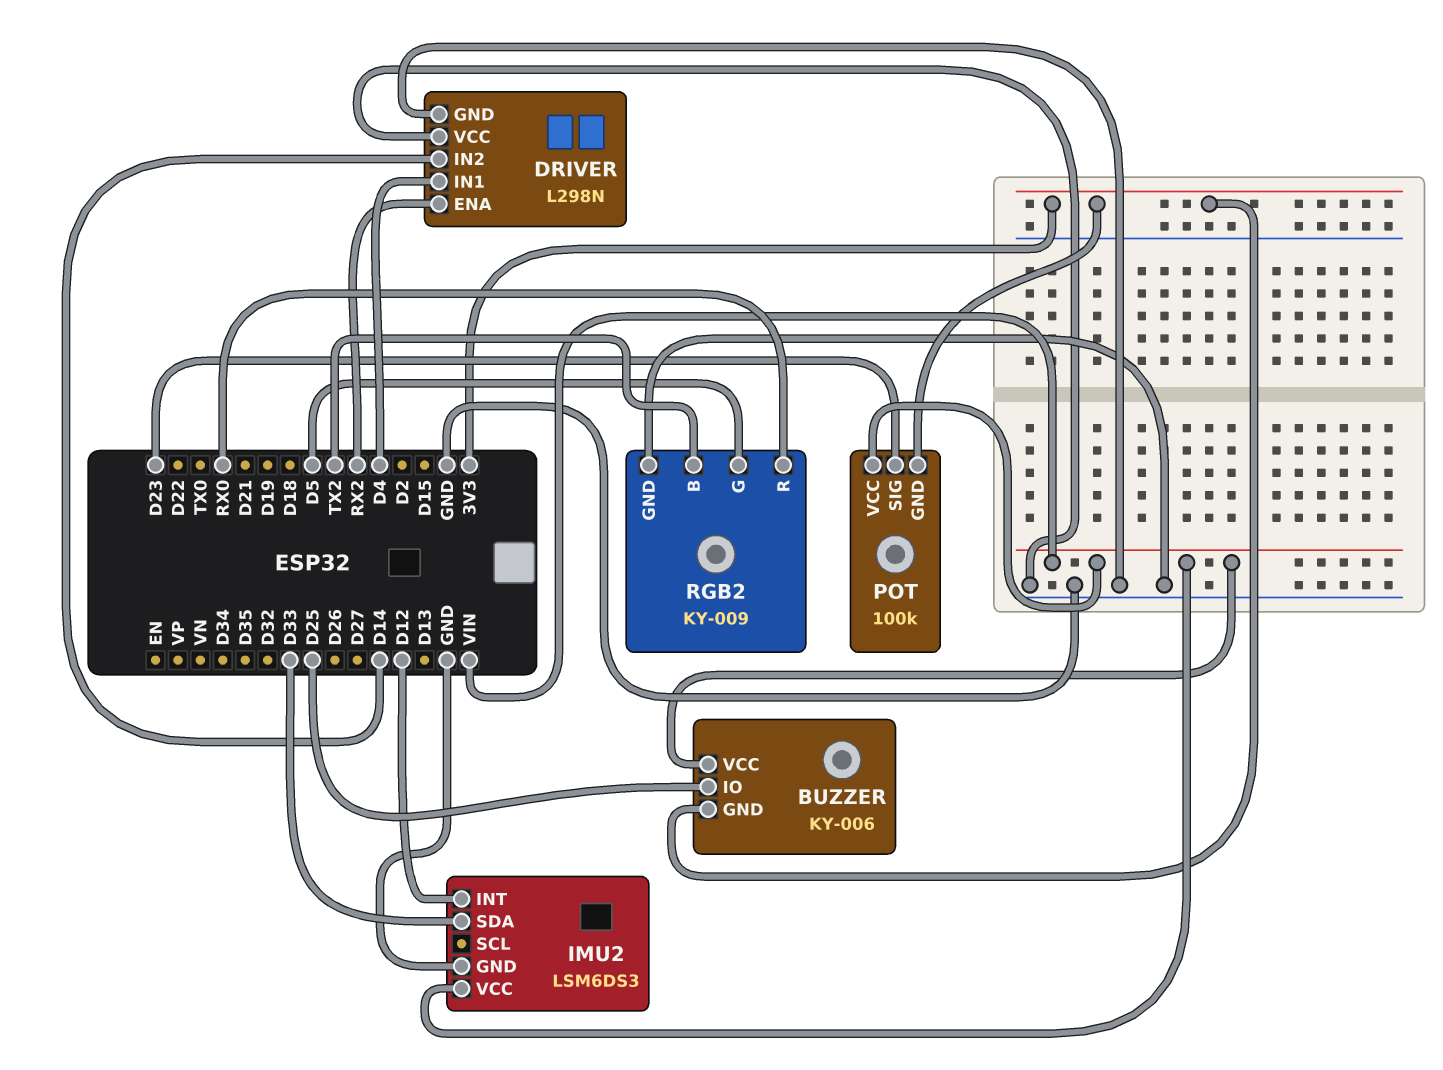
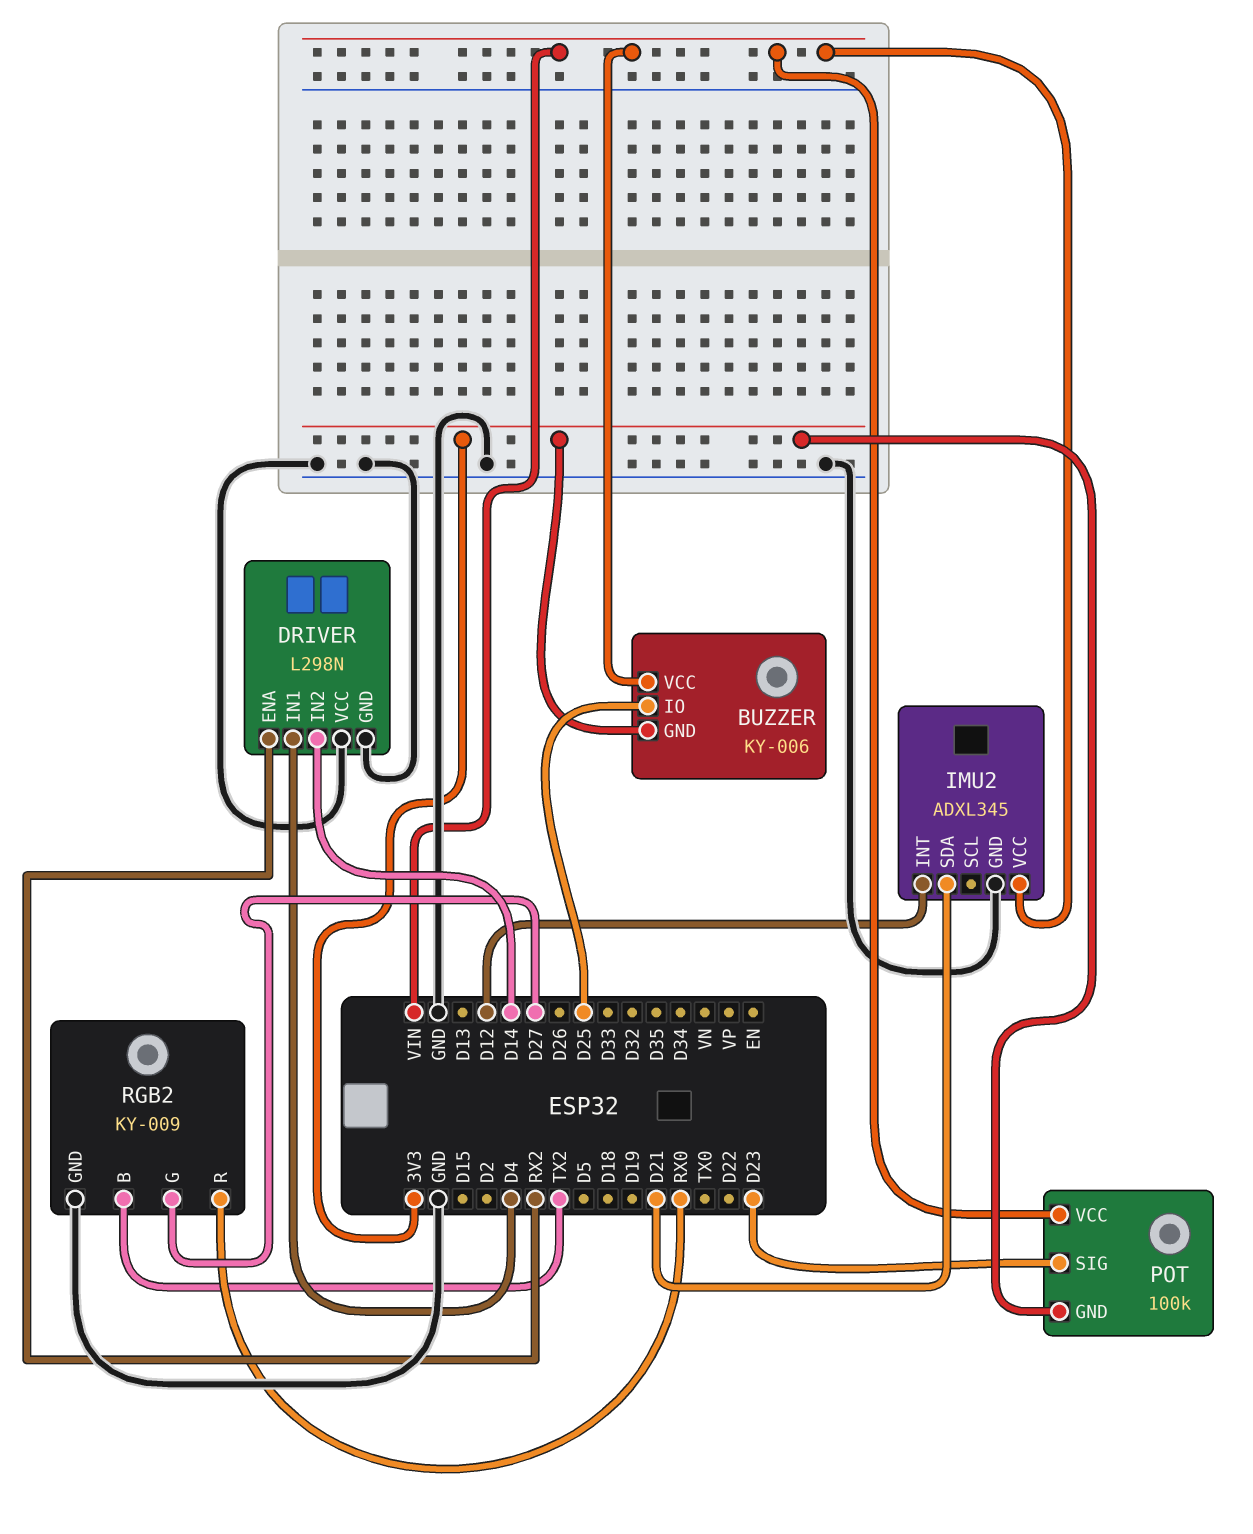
IMU2: LSM6DS3 -> ADXL345
IMU2 pin SDA: D33 -> D21
RGB2 pin G: D5 -> D27

